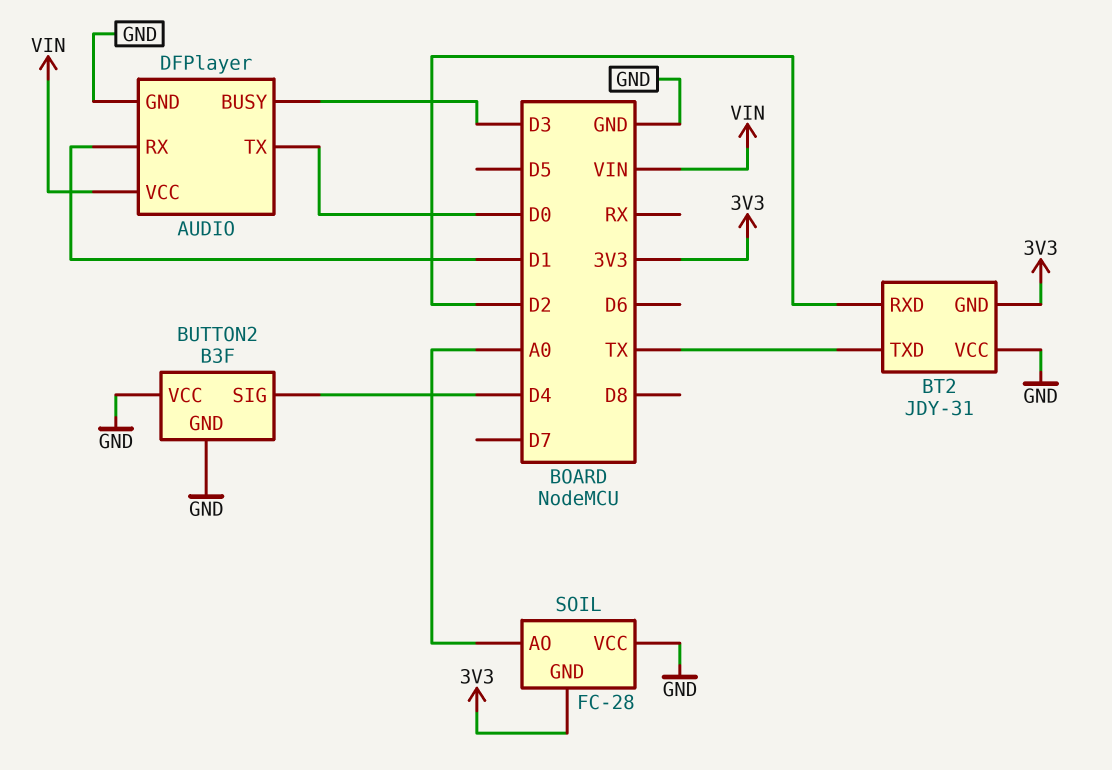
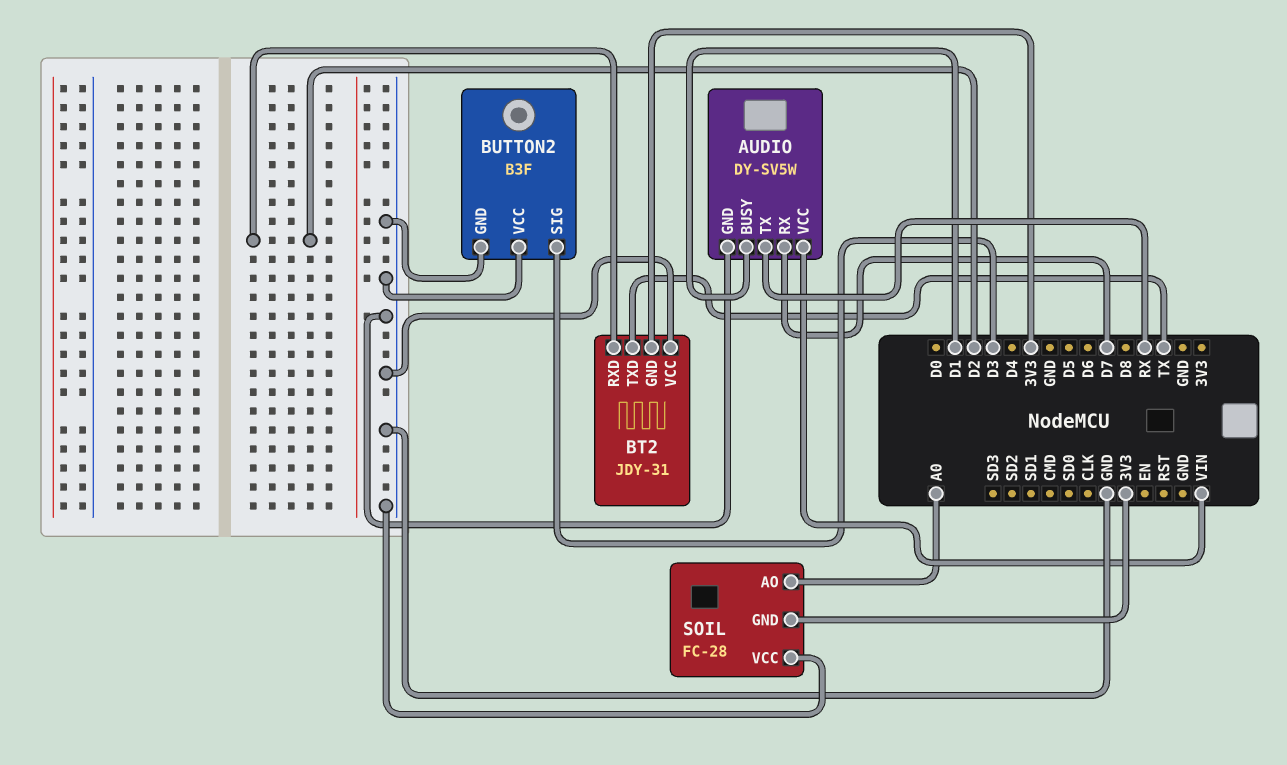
AUDIO: DFPlayer -> DY-SV5W
AUDIO pin BUSY: D3 -> D1
AUDIO pin RX: D1 -> D7
AUDIO pin TX: D0 -> RX
BUTTON2 pin SIG: D4 -> D3

